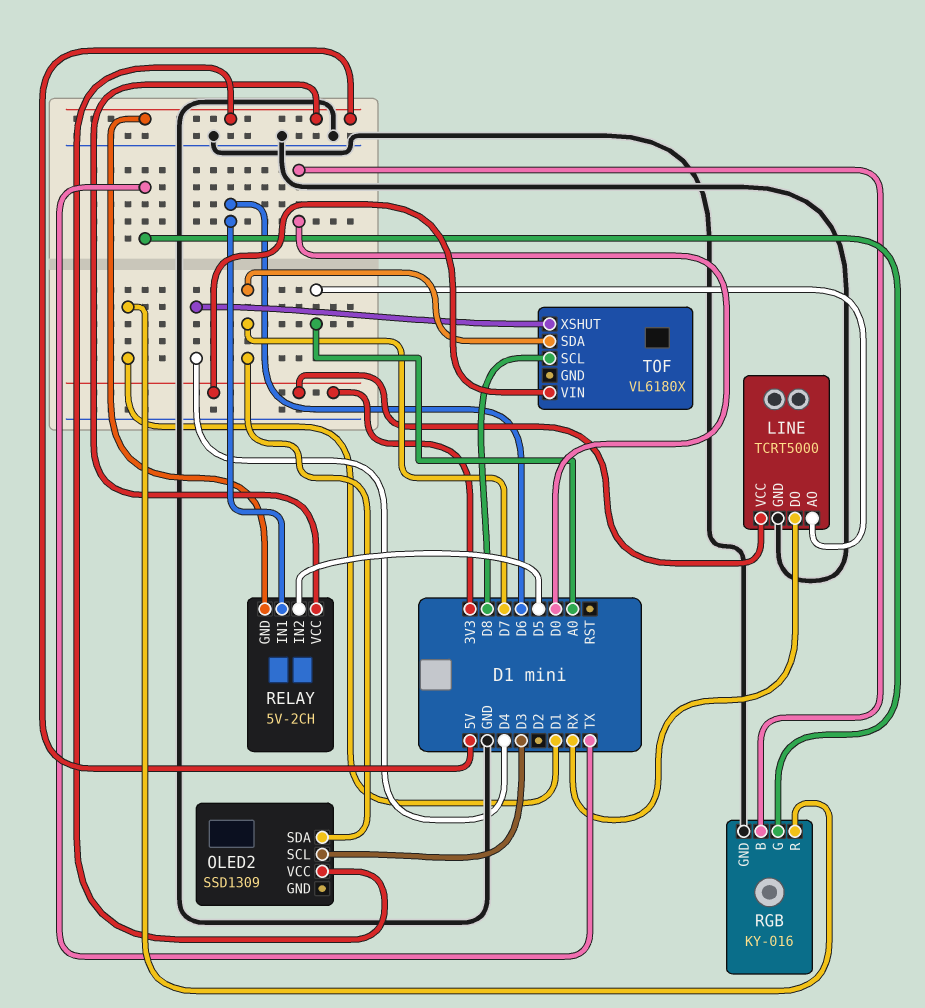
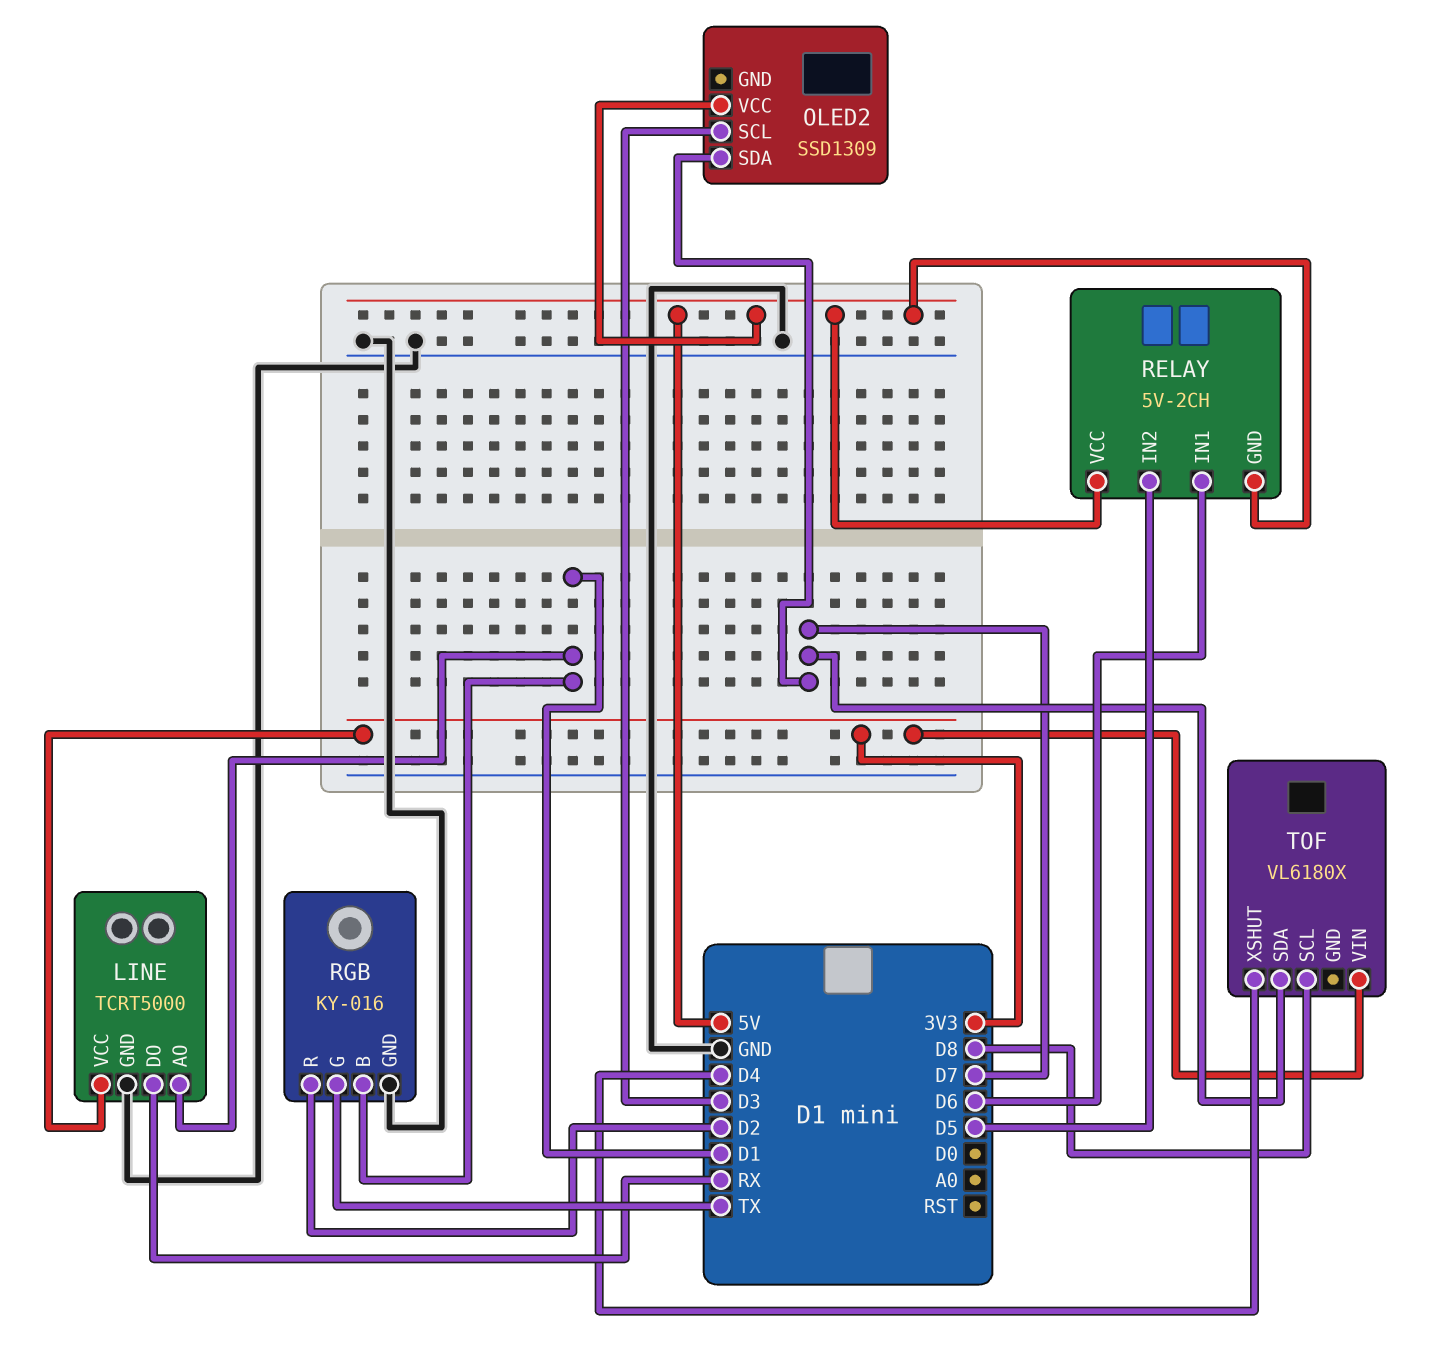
LINE pin AO: A0 -> D1
RGB pin B: D0 -> D1
RGB pin R: D1 -> D2

